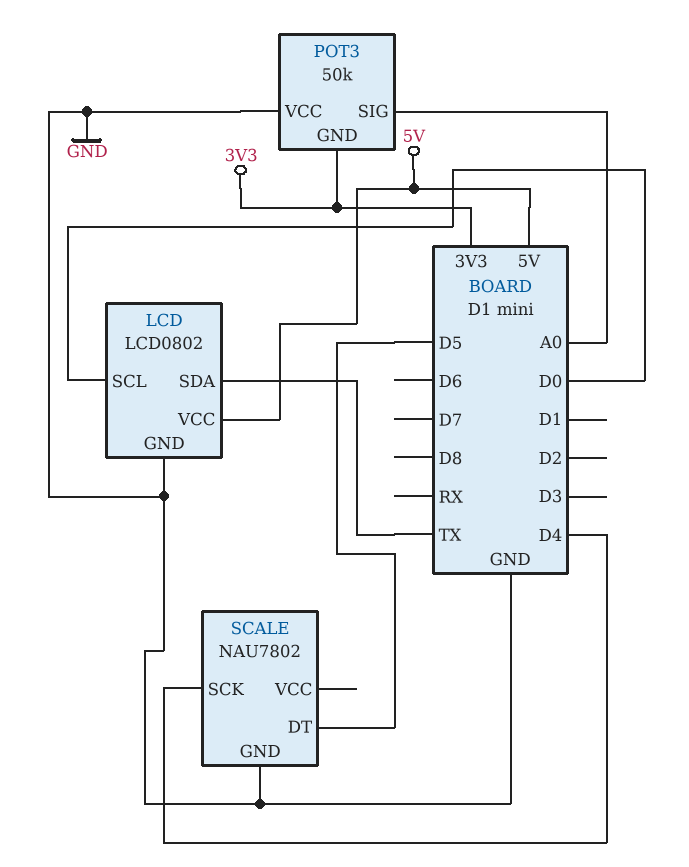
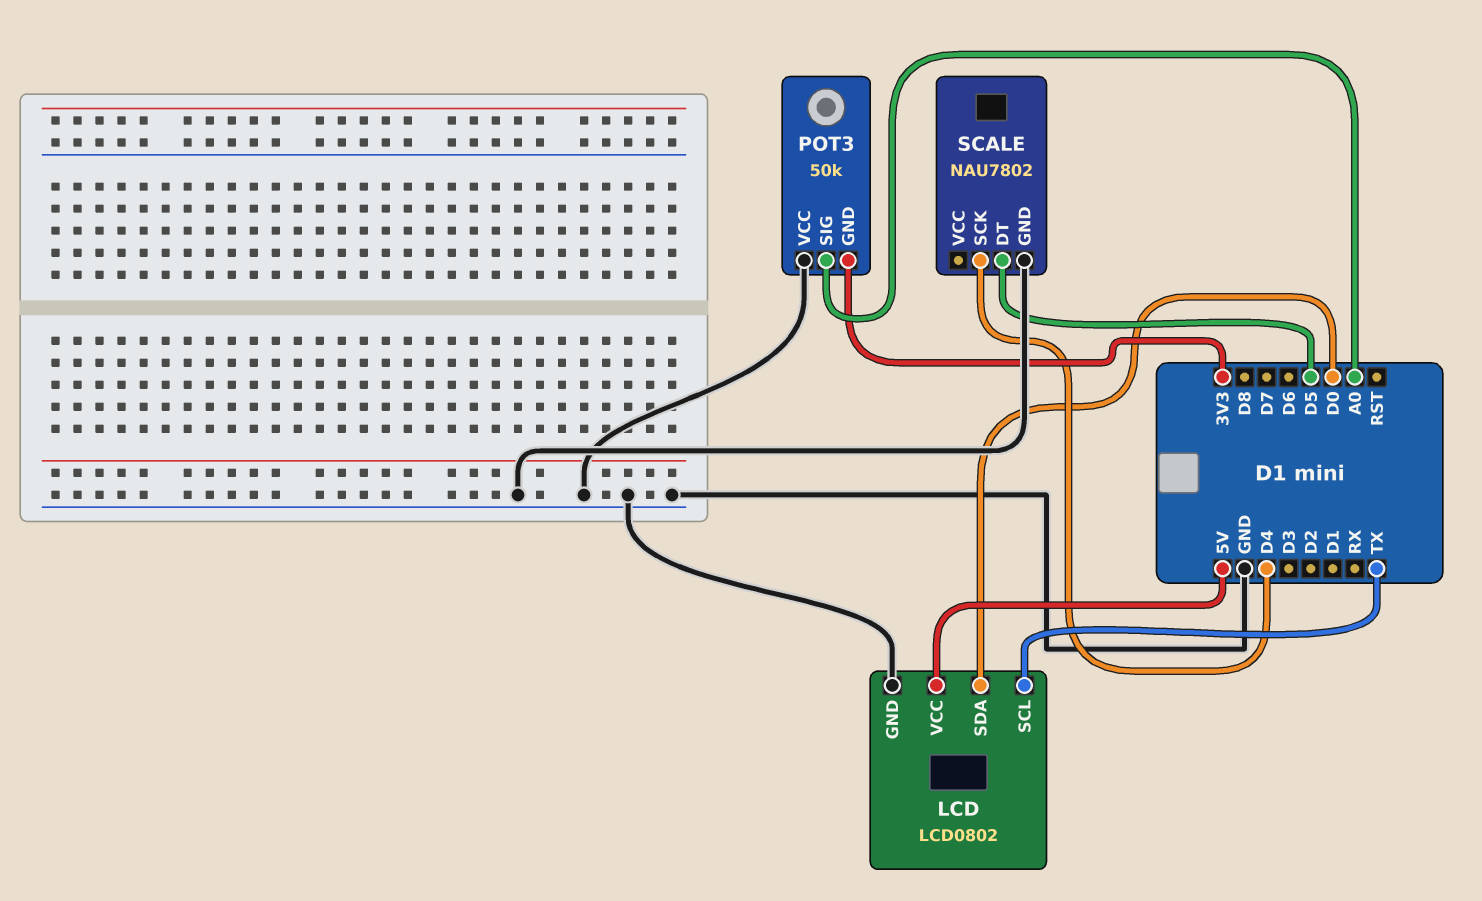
LCD pin SCL: D0 -> TX
LCD pin SDA: TX -> D0

